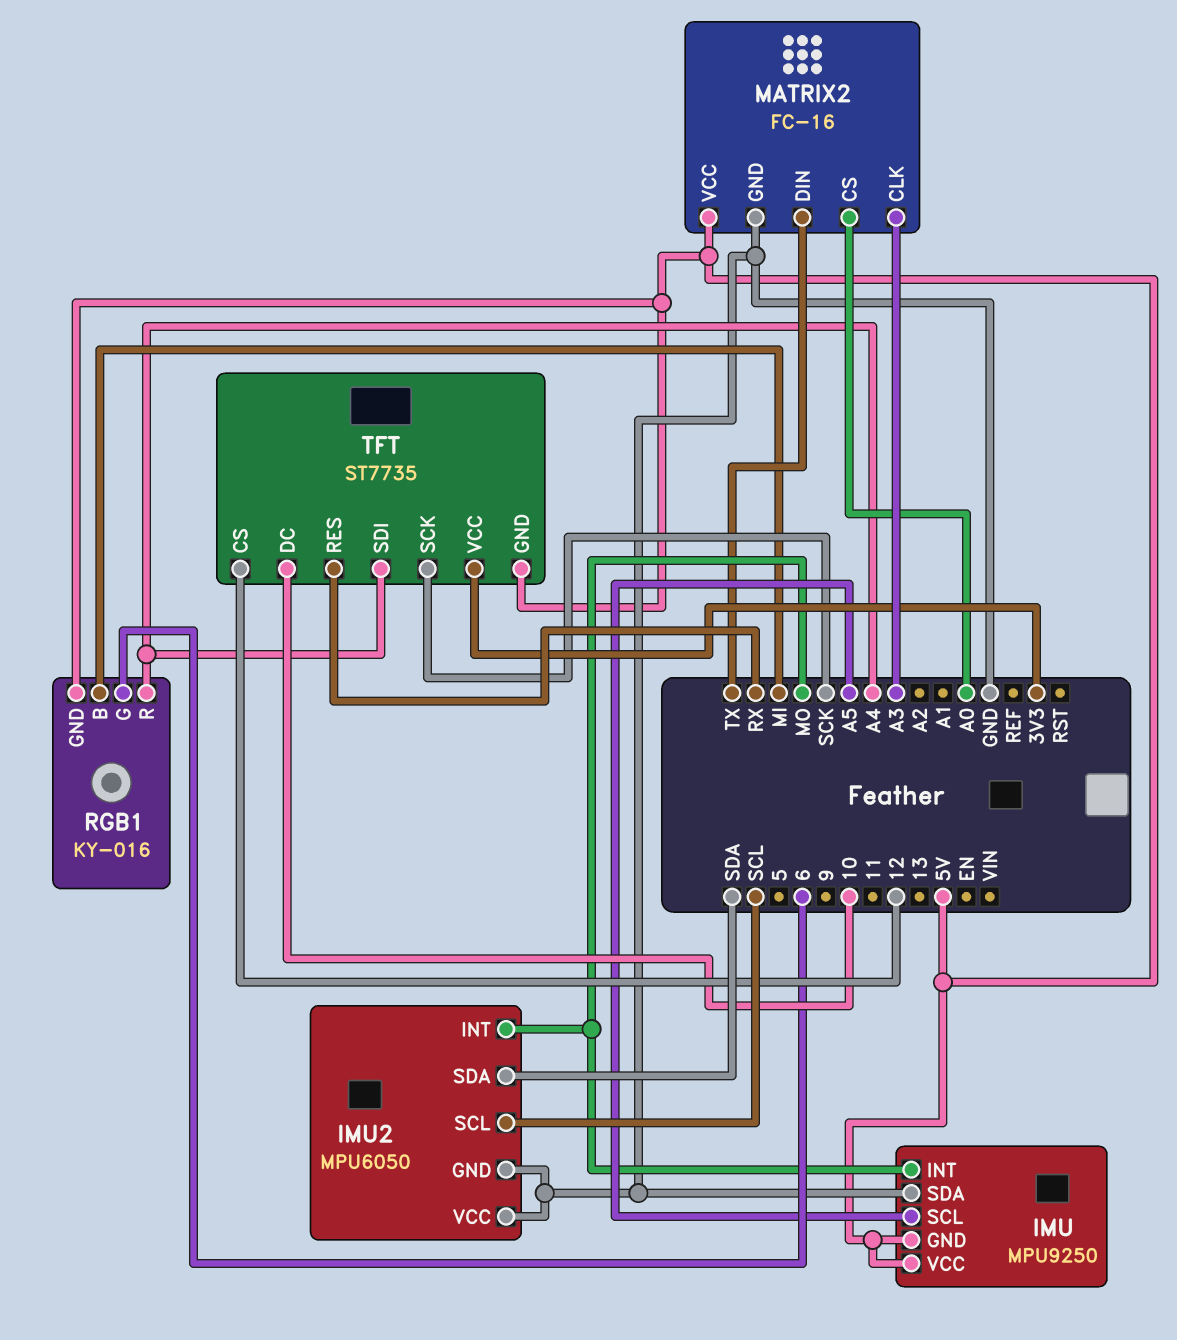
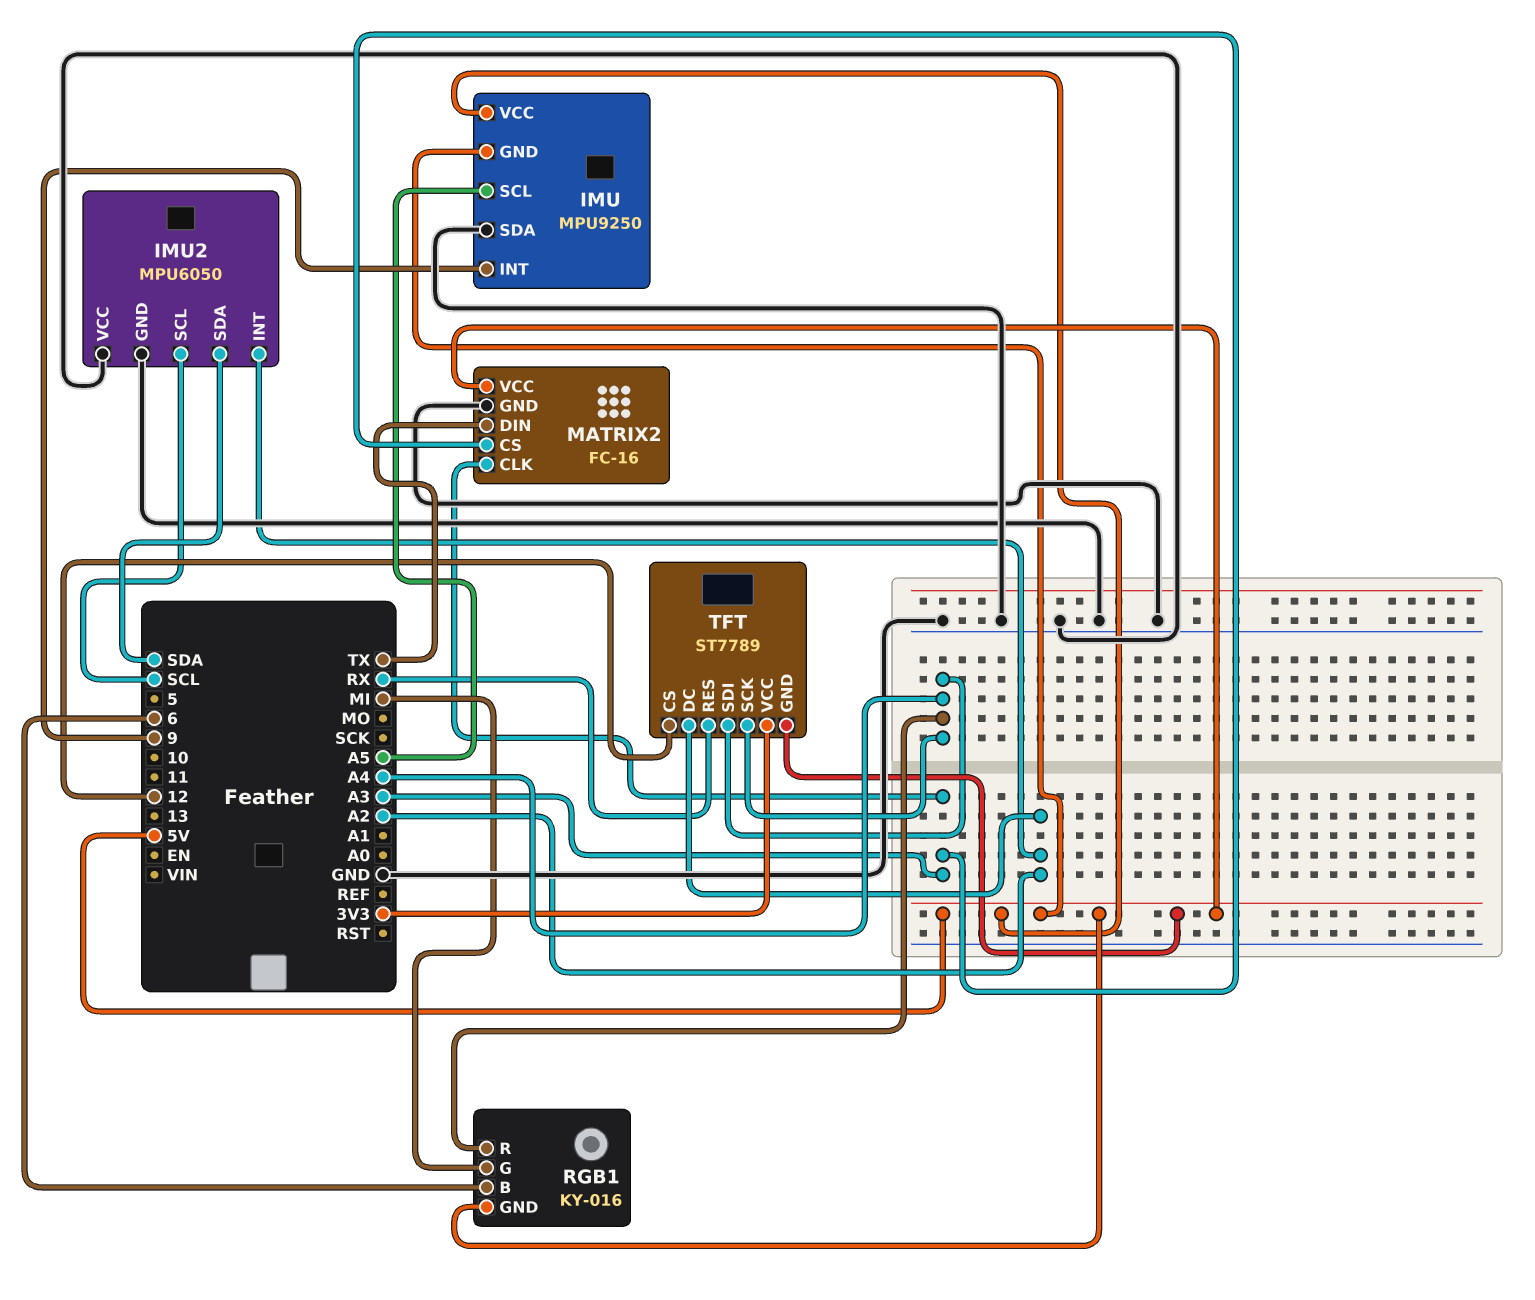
IMU pin INT: MO -> 9
IMU2 pin INT: MO -> A2
MATRIX2 pin CS: A0 -> A3
RGB1 pin B: MI -> 6
RGB1 pin G: 6 -> MI
TFT: ST7735 -> ST7789
TFT pin DC: 10 -> A2
TFT pin SCK: SCK -> A4

